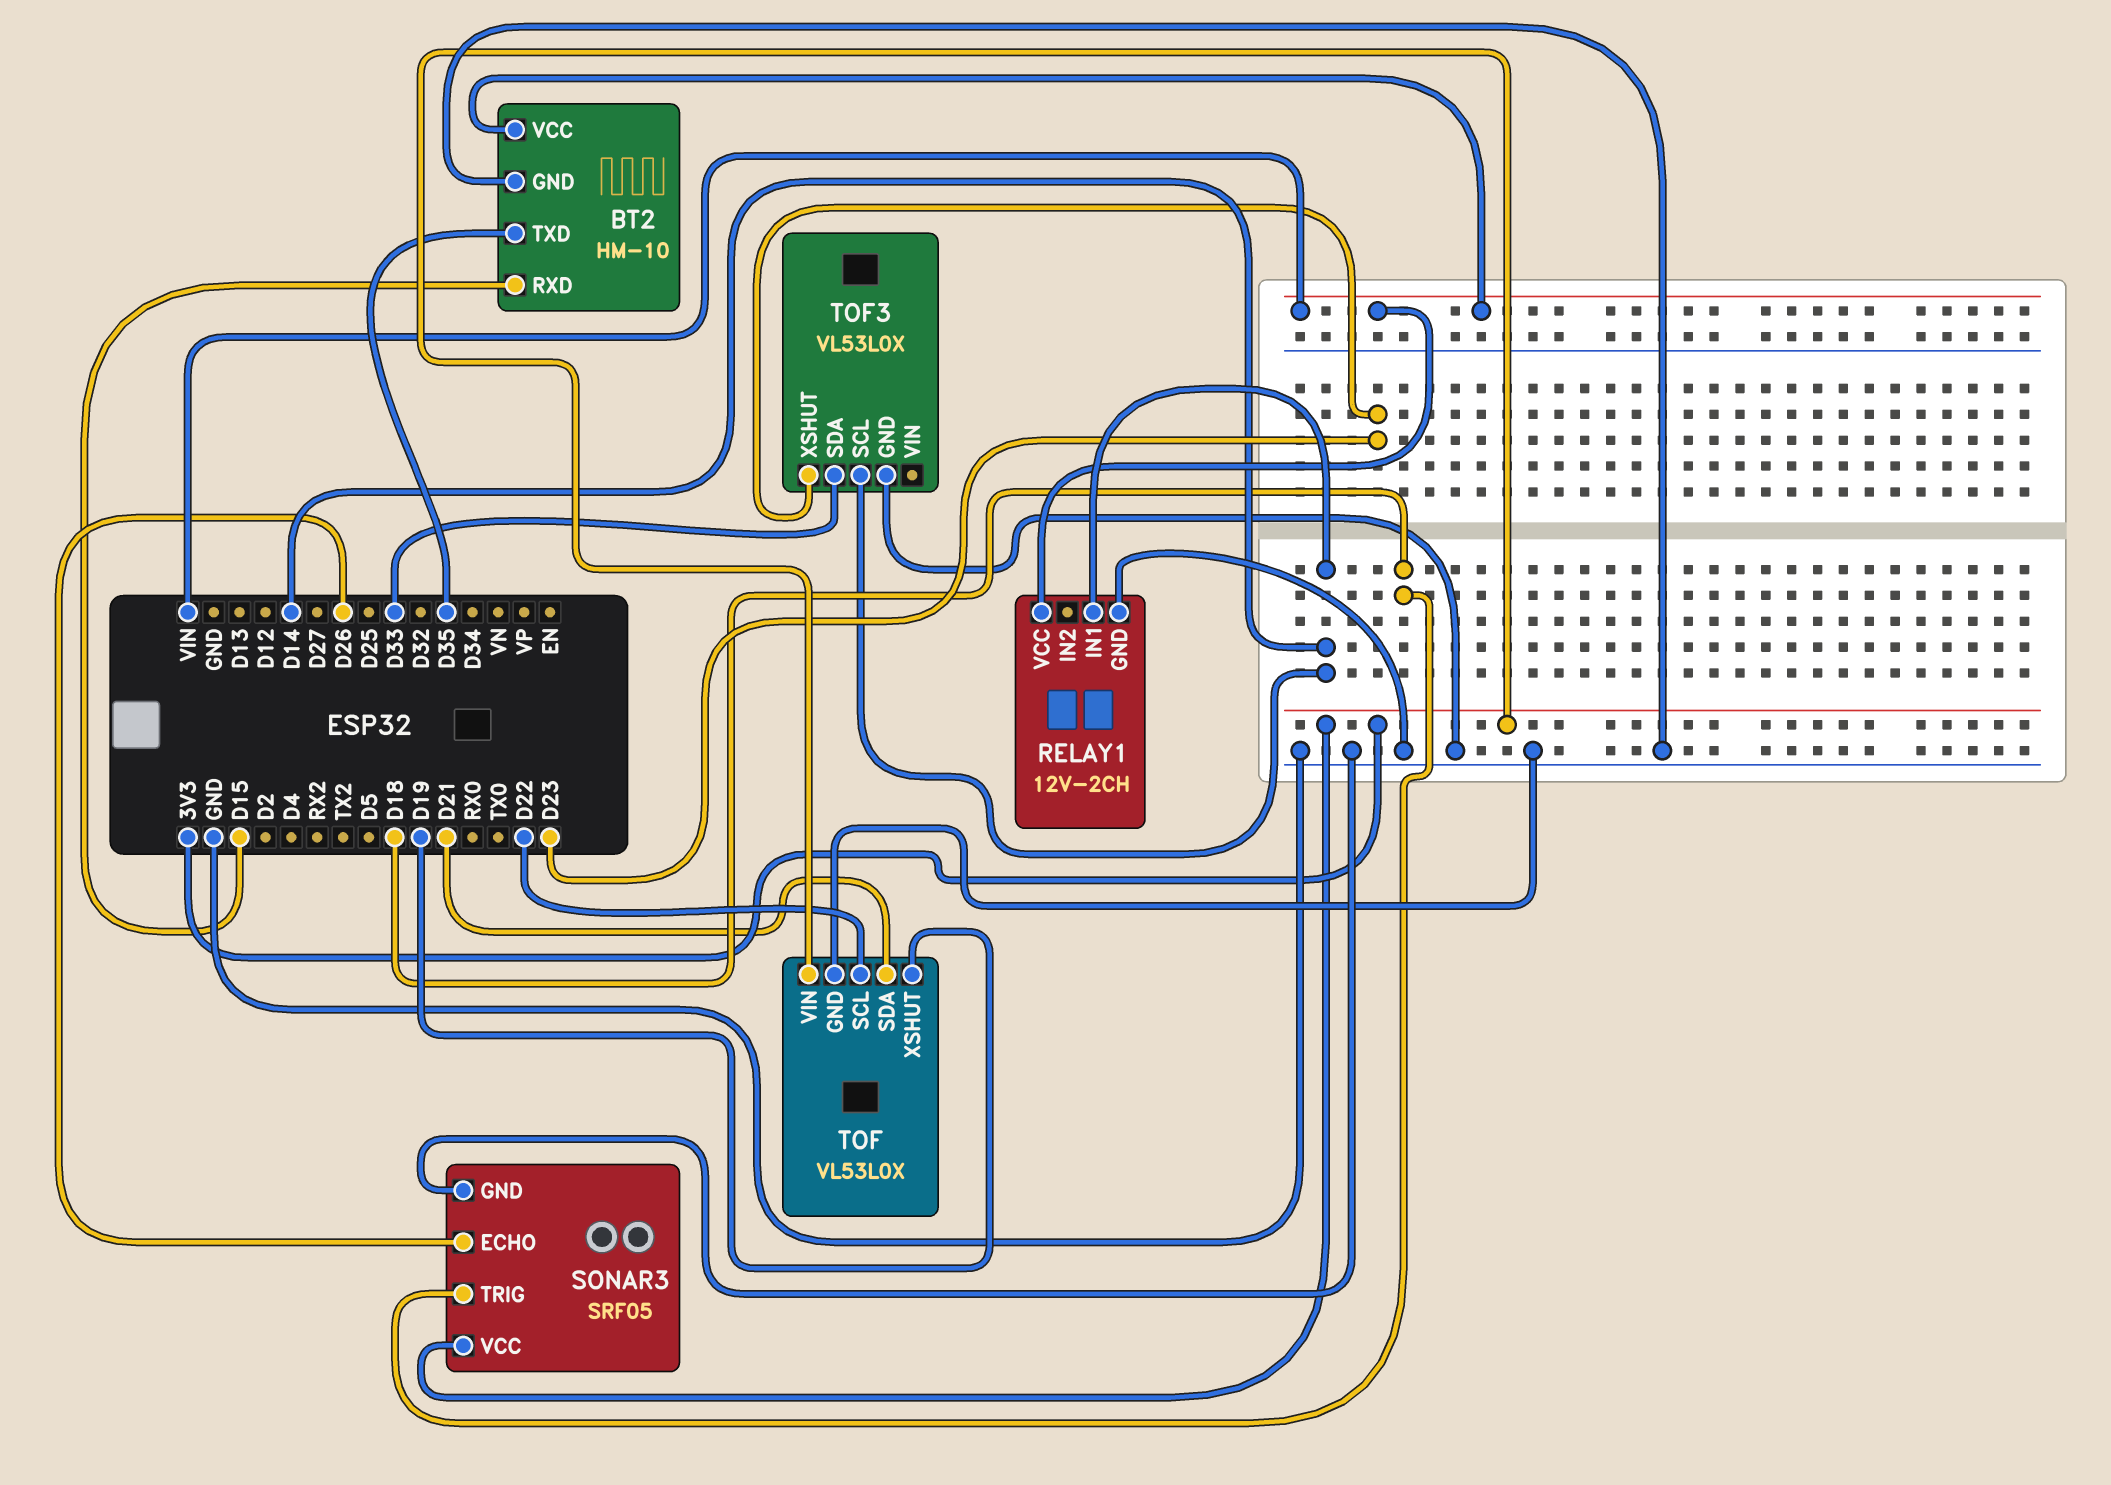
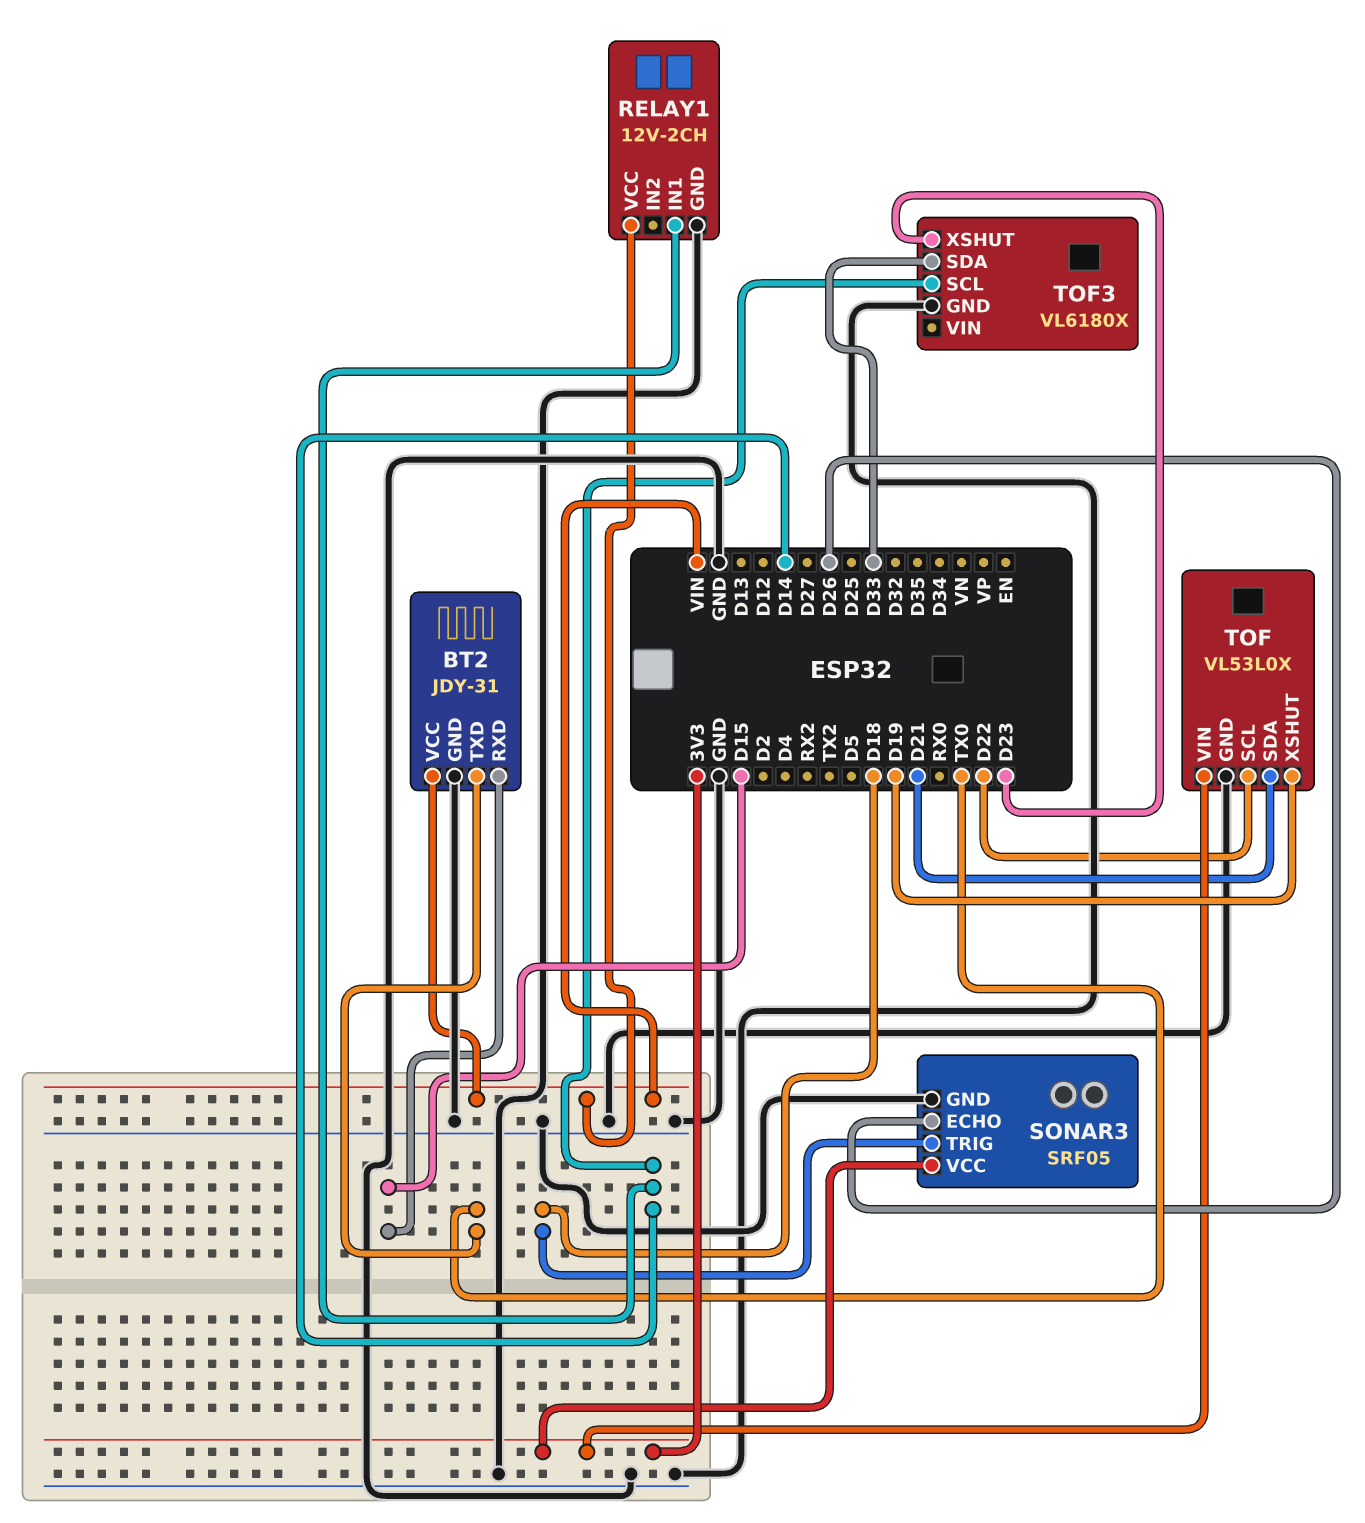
BT2: HM-10 -> JDY-31
BT2 pin TXD: D35 -> TX0
TOF3: VL53L0X -> VL6180X

